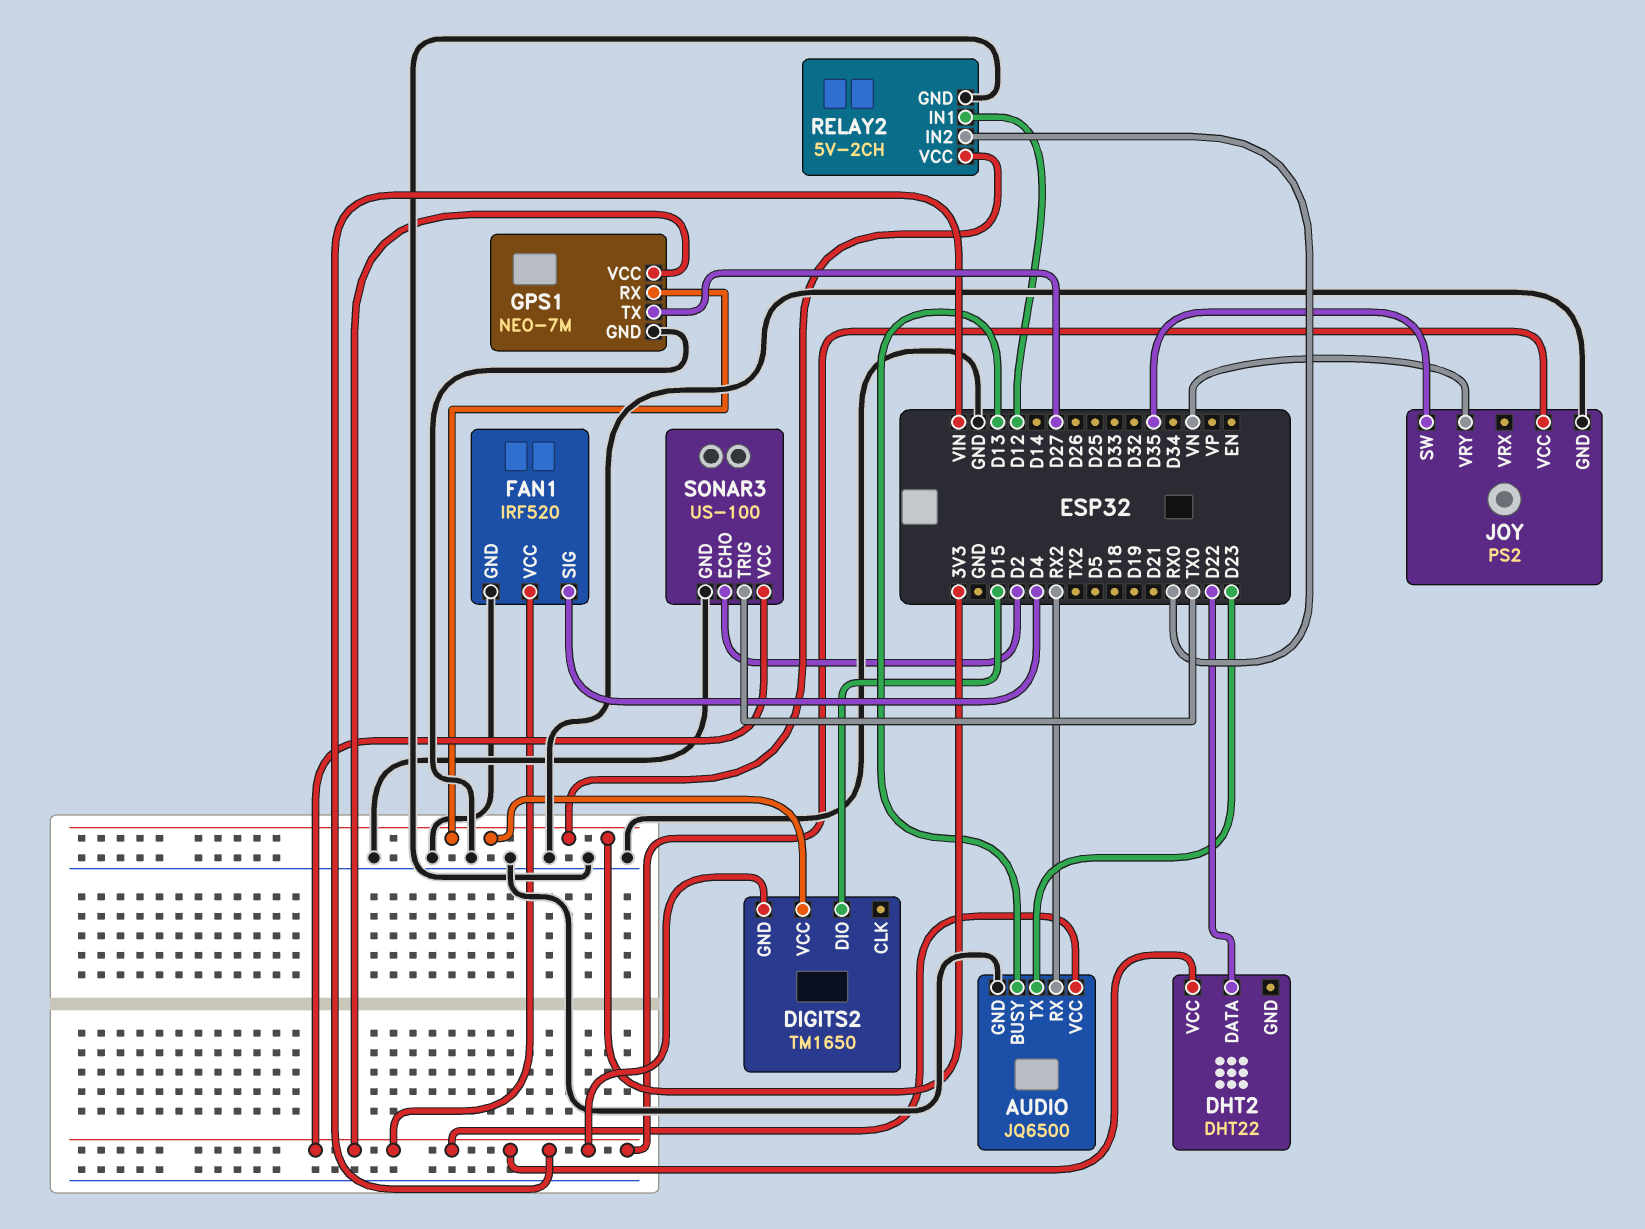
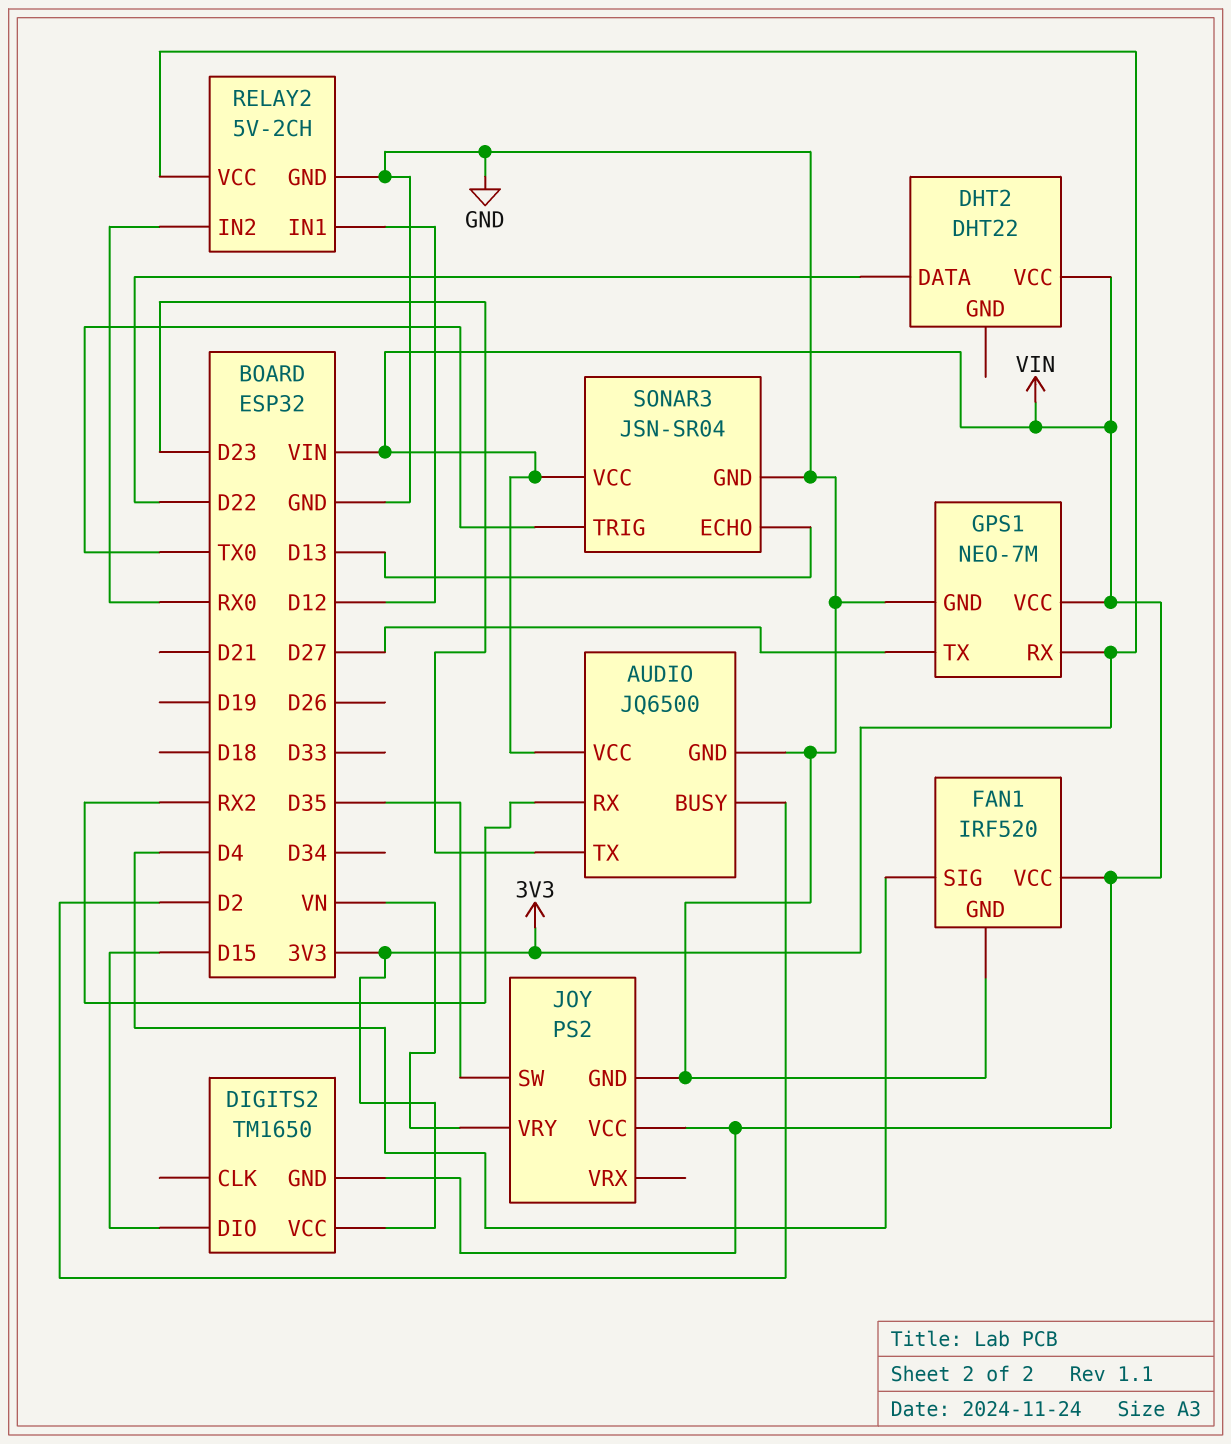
AUDIO pin BUSY: D13 -> D2
SONAR3: US-100 -> JSN-SR04
SONAR3 pin ECHO: D2 -> D13

